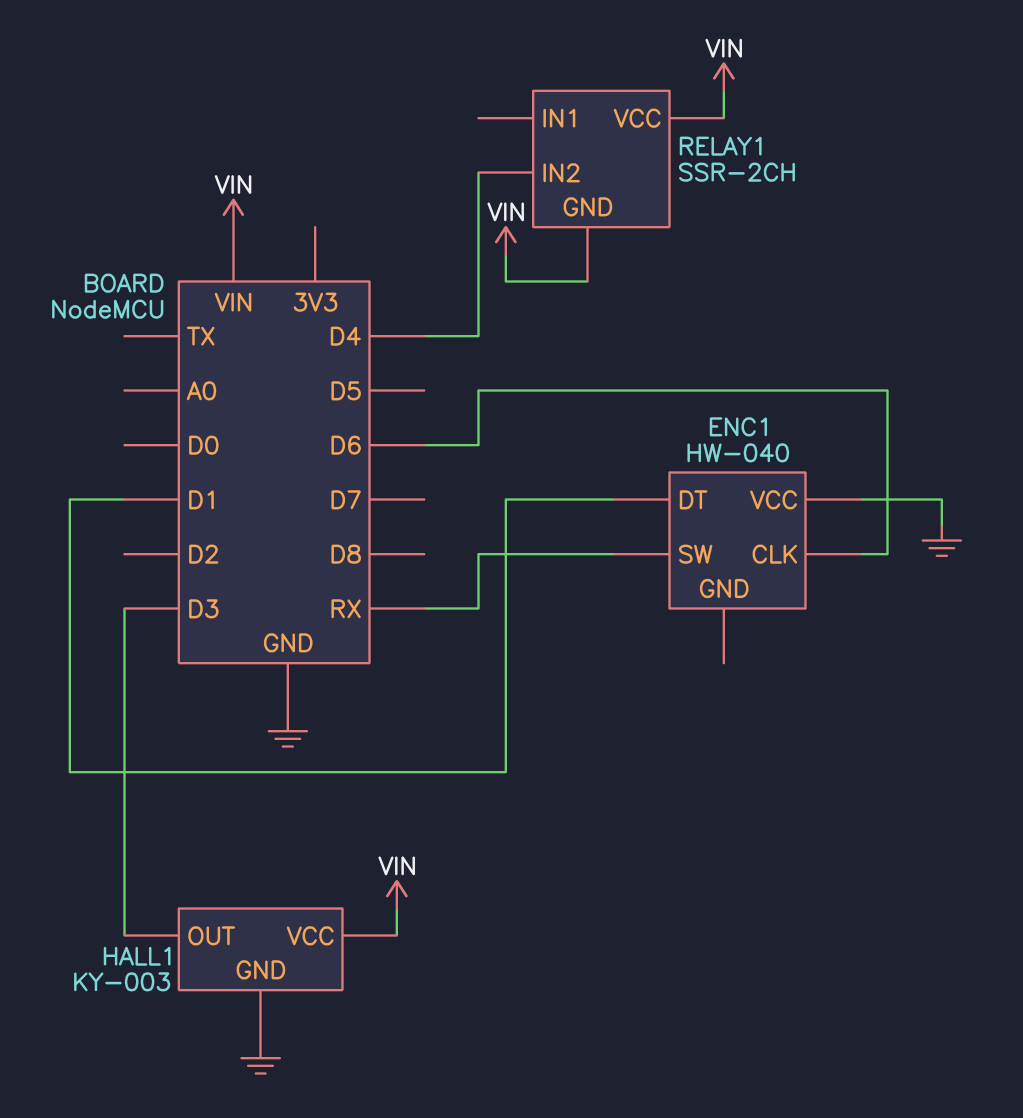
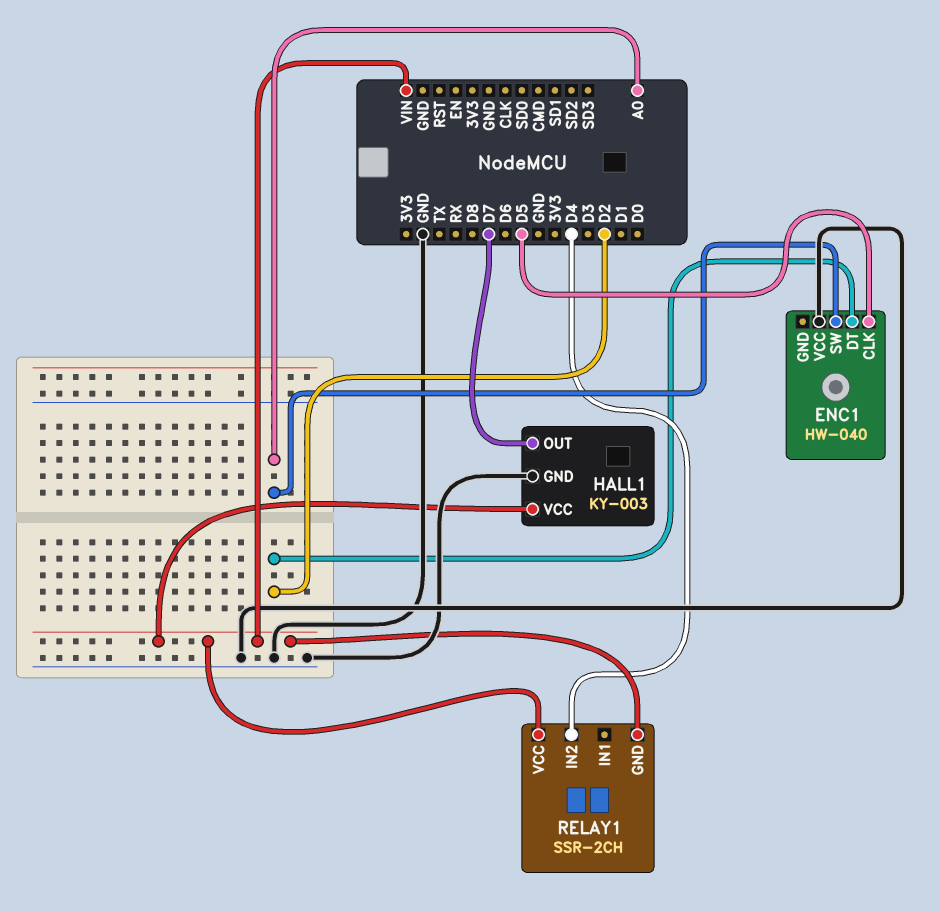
ENC1 pin CLK: D6 -> D5
ENC1 pin DT: D1 -> D2
ENC1 pin SW: RX -> A0
HALL1 pin OUT: D3 -> D7

